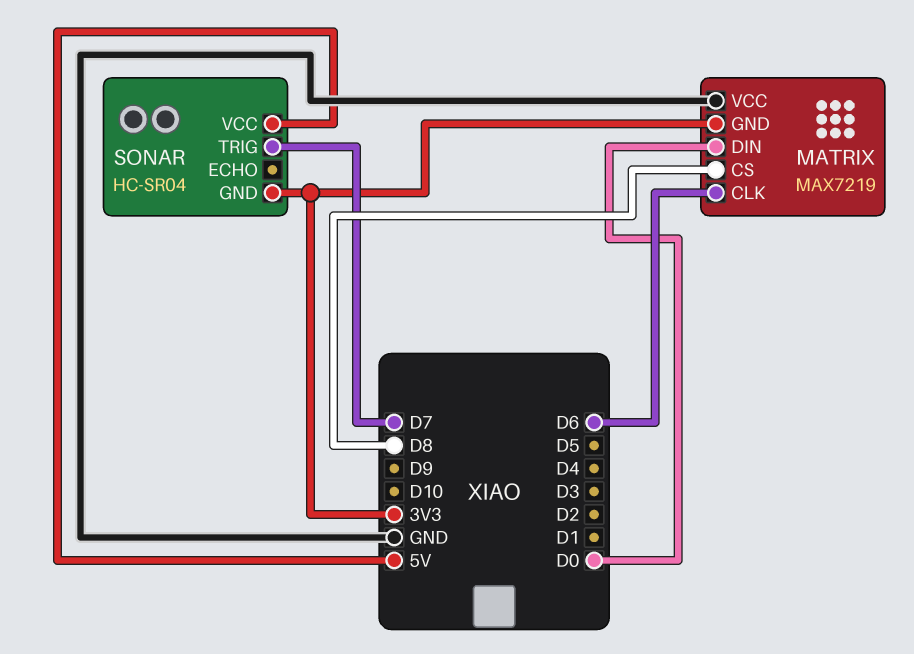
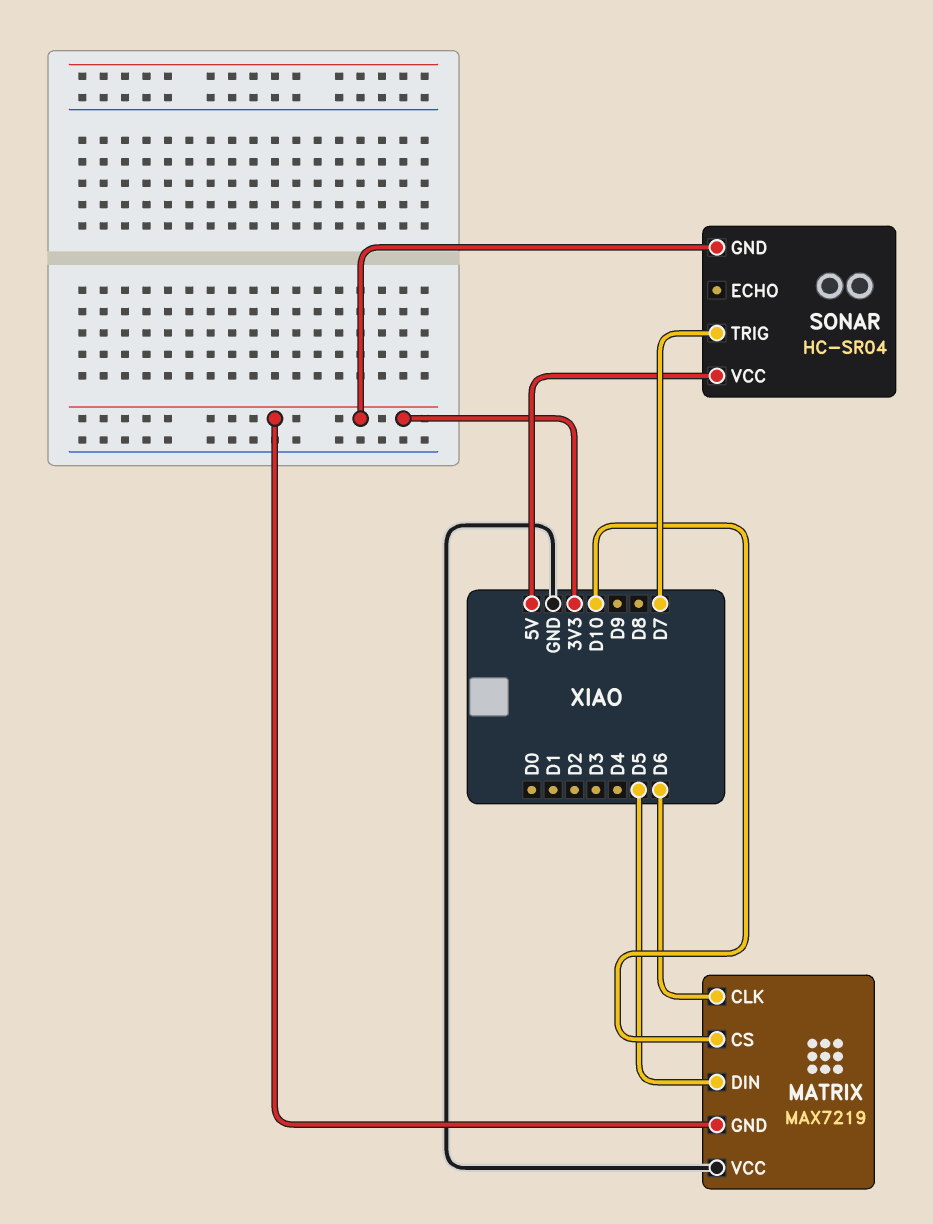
MATRIX pin CS: D8 -> D10
MATRIX pin DIN: D0 -> D5

